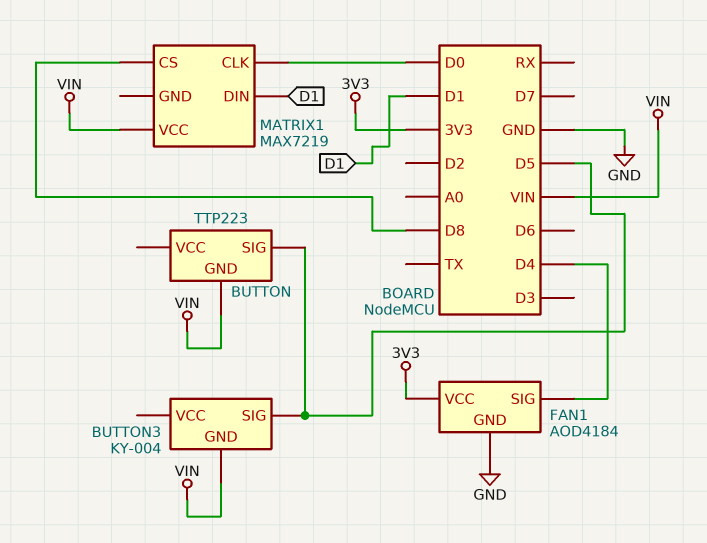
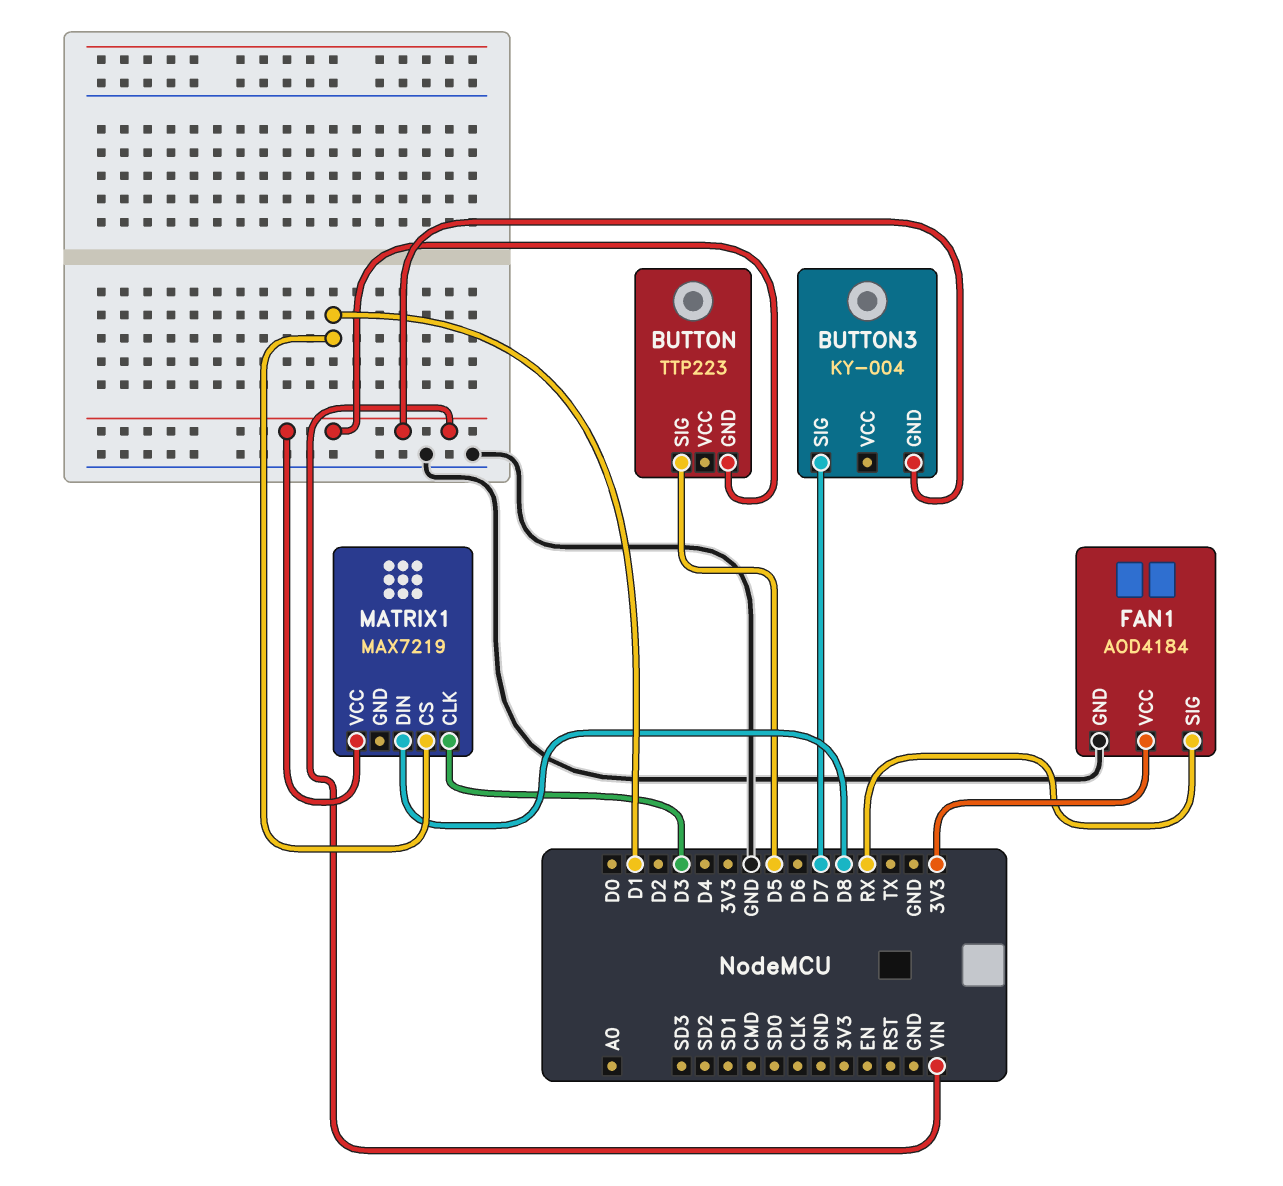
BUTTON3 pin SIG: D5 -> D7
FAN1 pin SIG: D4 -> RX
MATRIX1 pin CLK: D0 -> D3
MATRIX1 pin CS: D8 -> D1
MATRIX1 pin DIN: D1 -> D8

